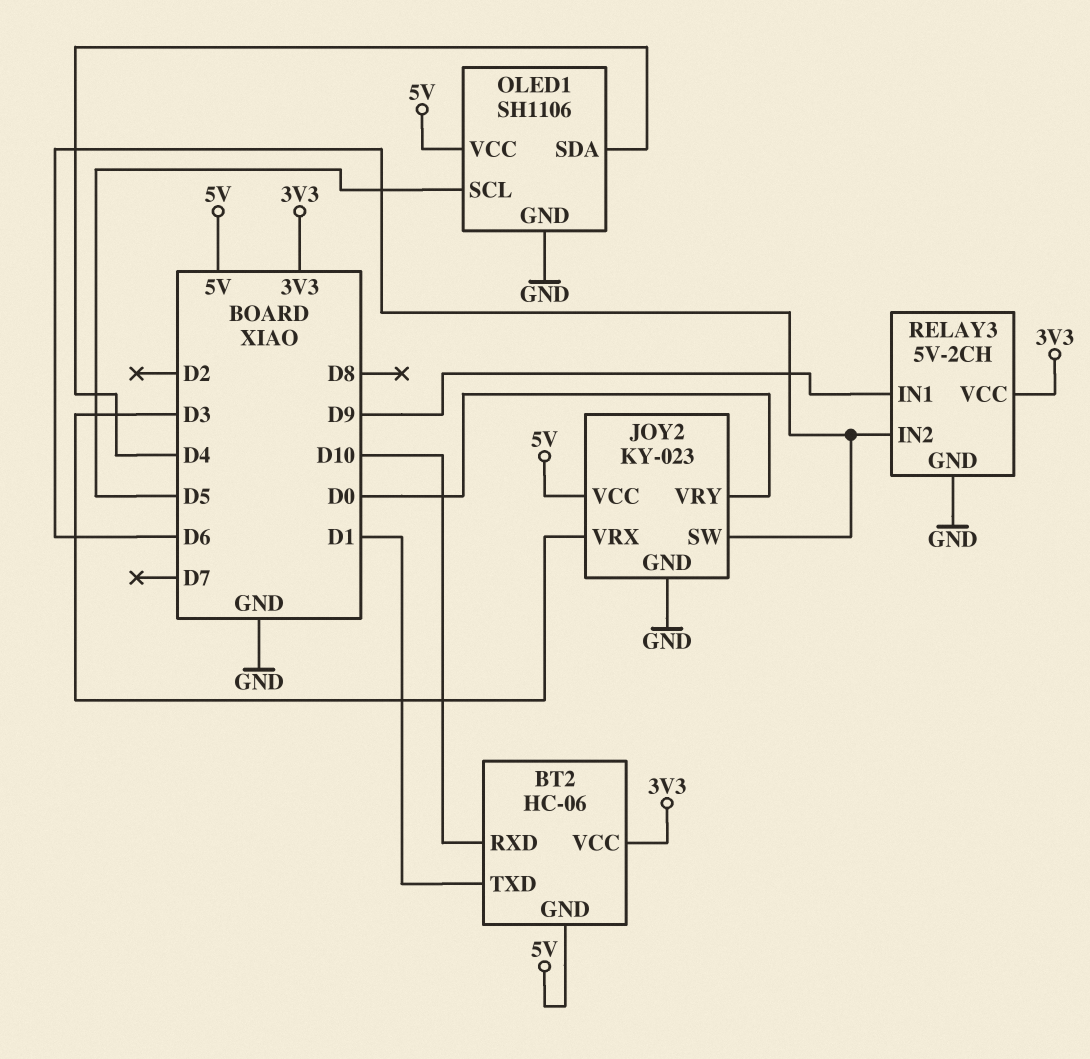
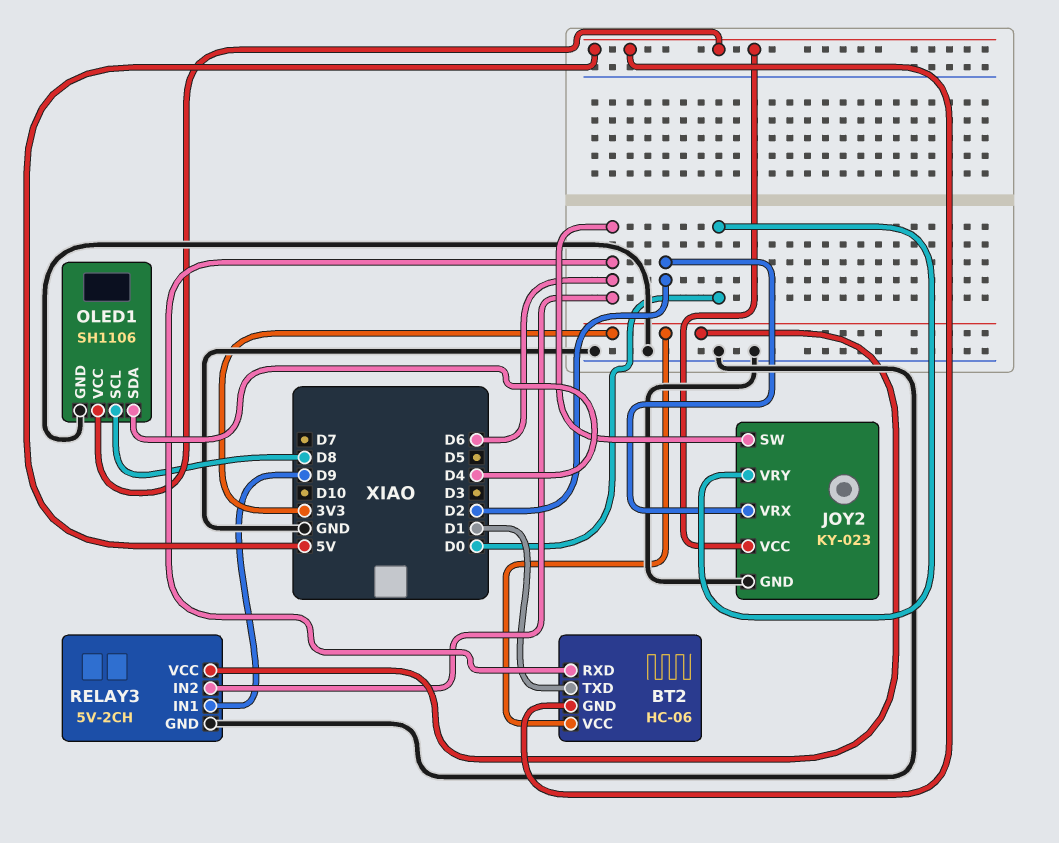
BT2 pin RXD: D10 -> D6
JOY2 pin VRX: D3 -> D2
OLED1 pin SCL: D5 -> D8

